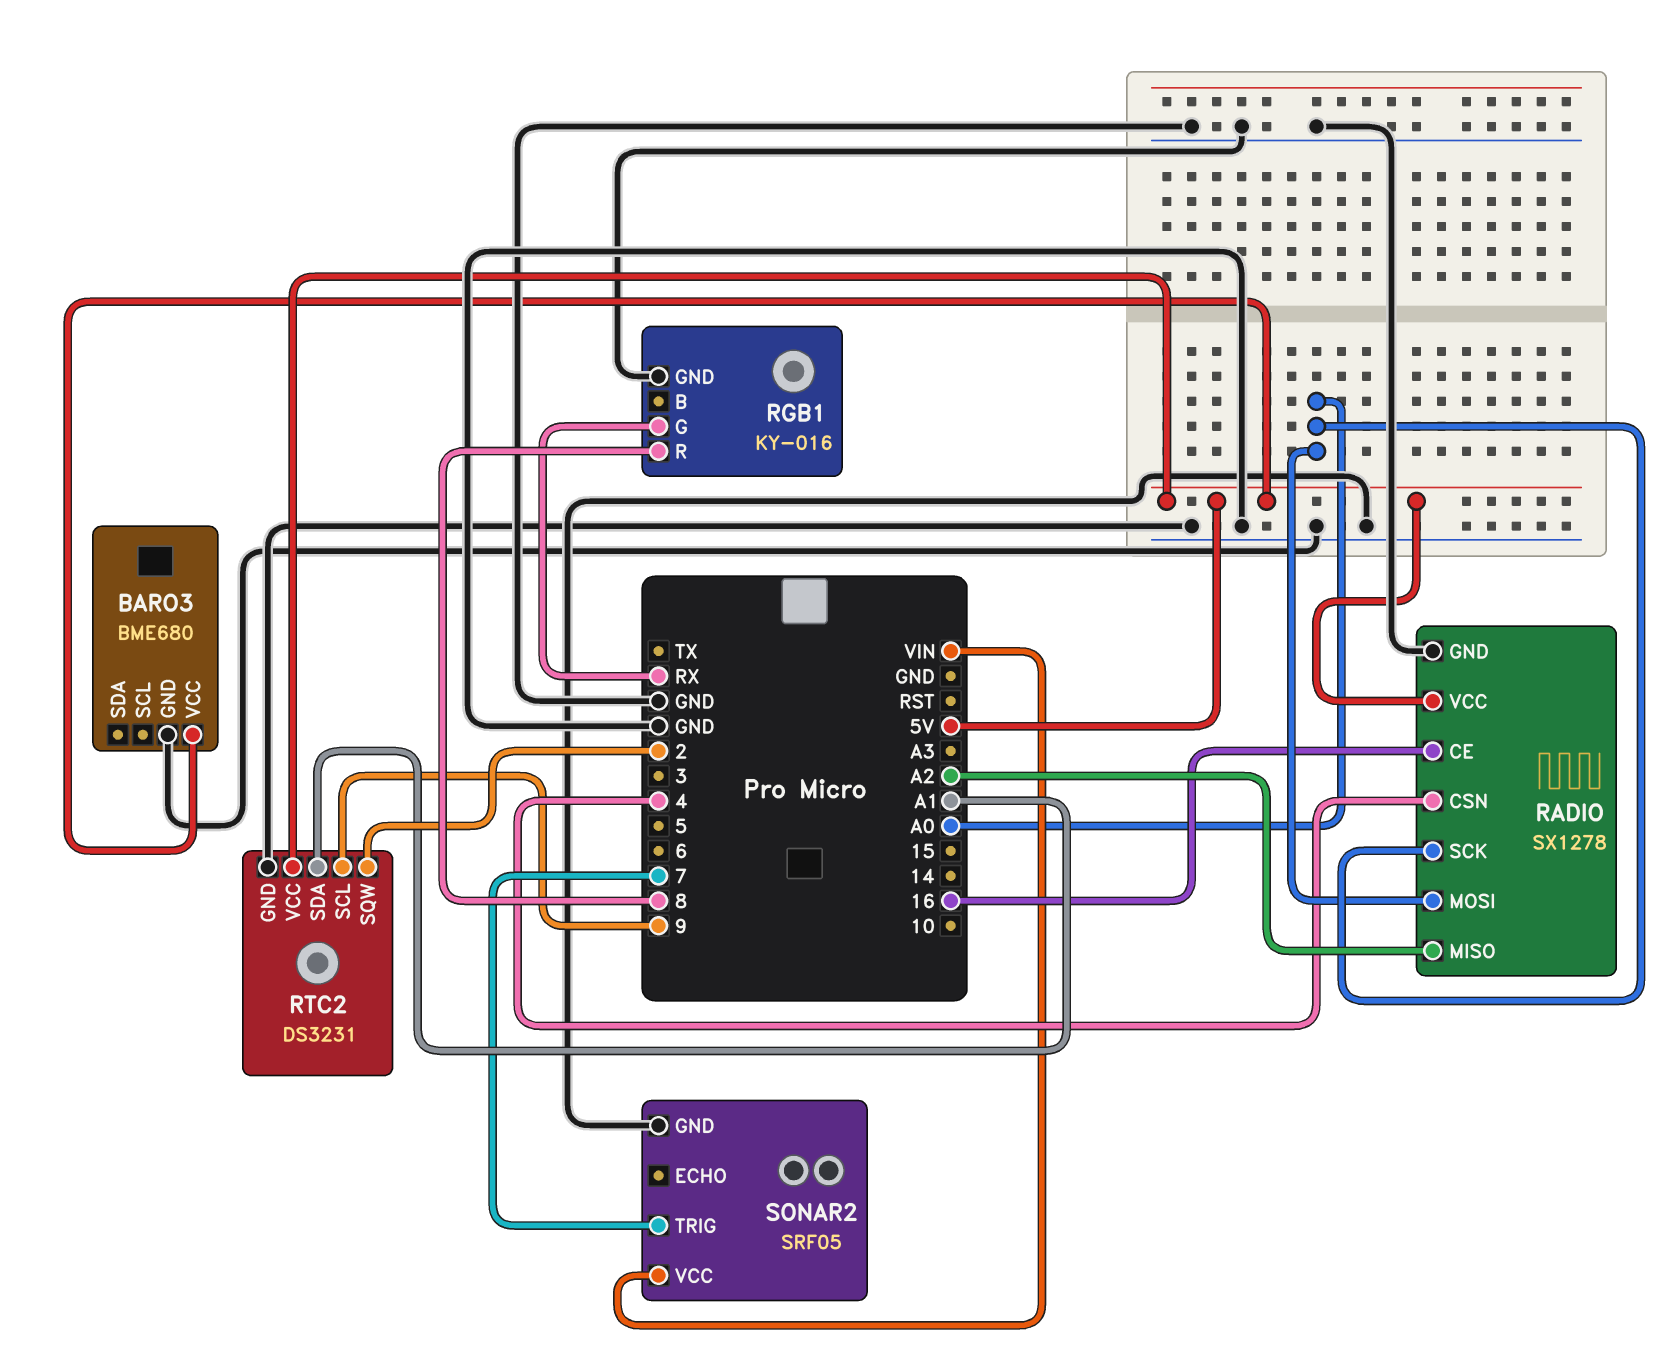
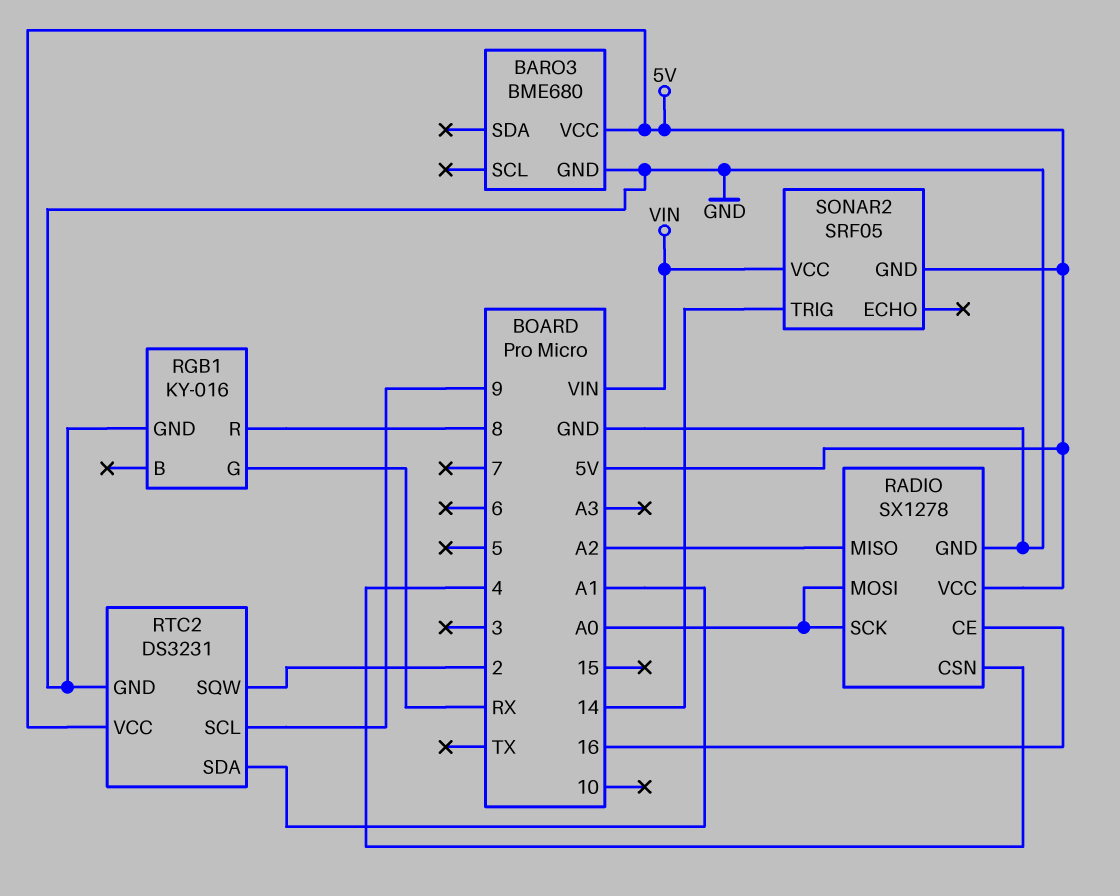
SONAR2 pin GND: GND -> 5V
SONAR2 pin TRIG: 7 -> 14

